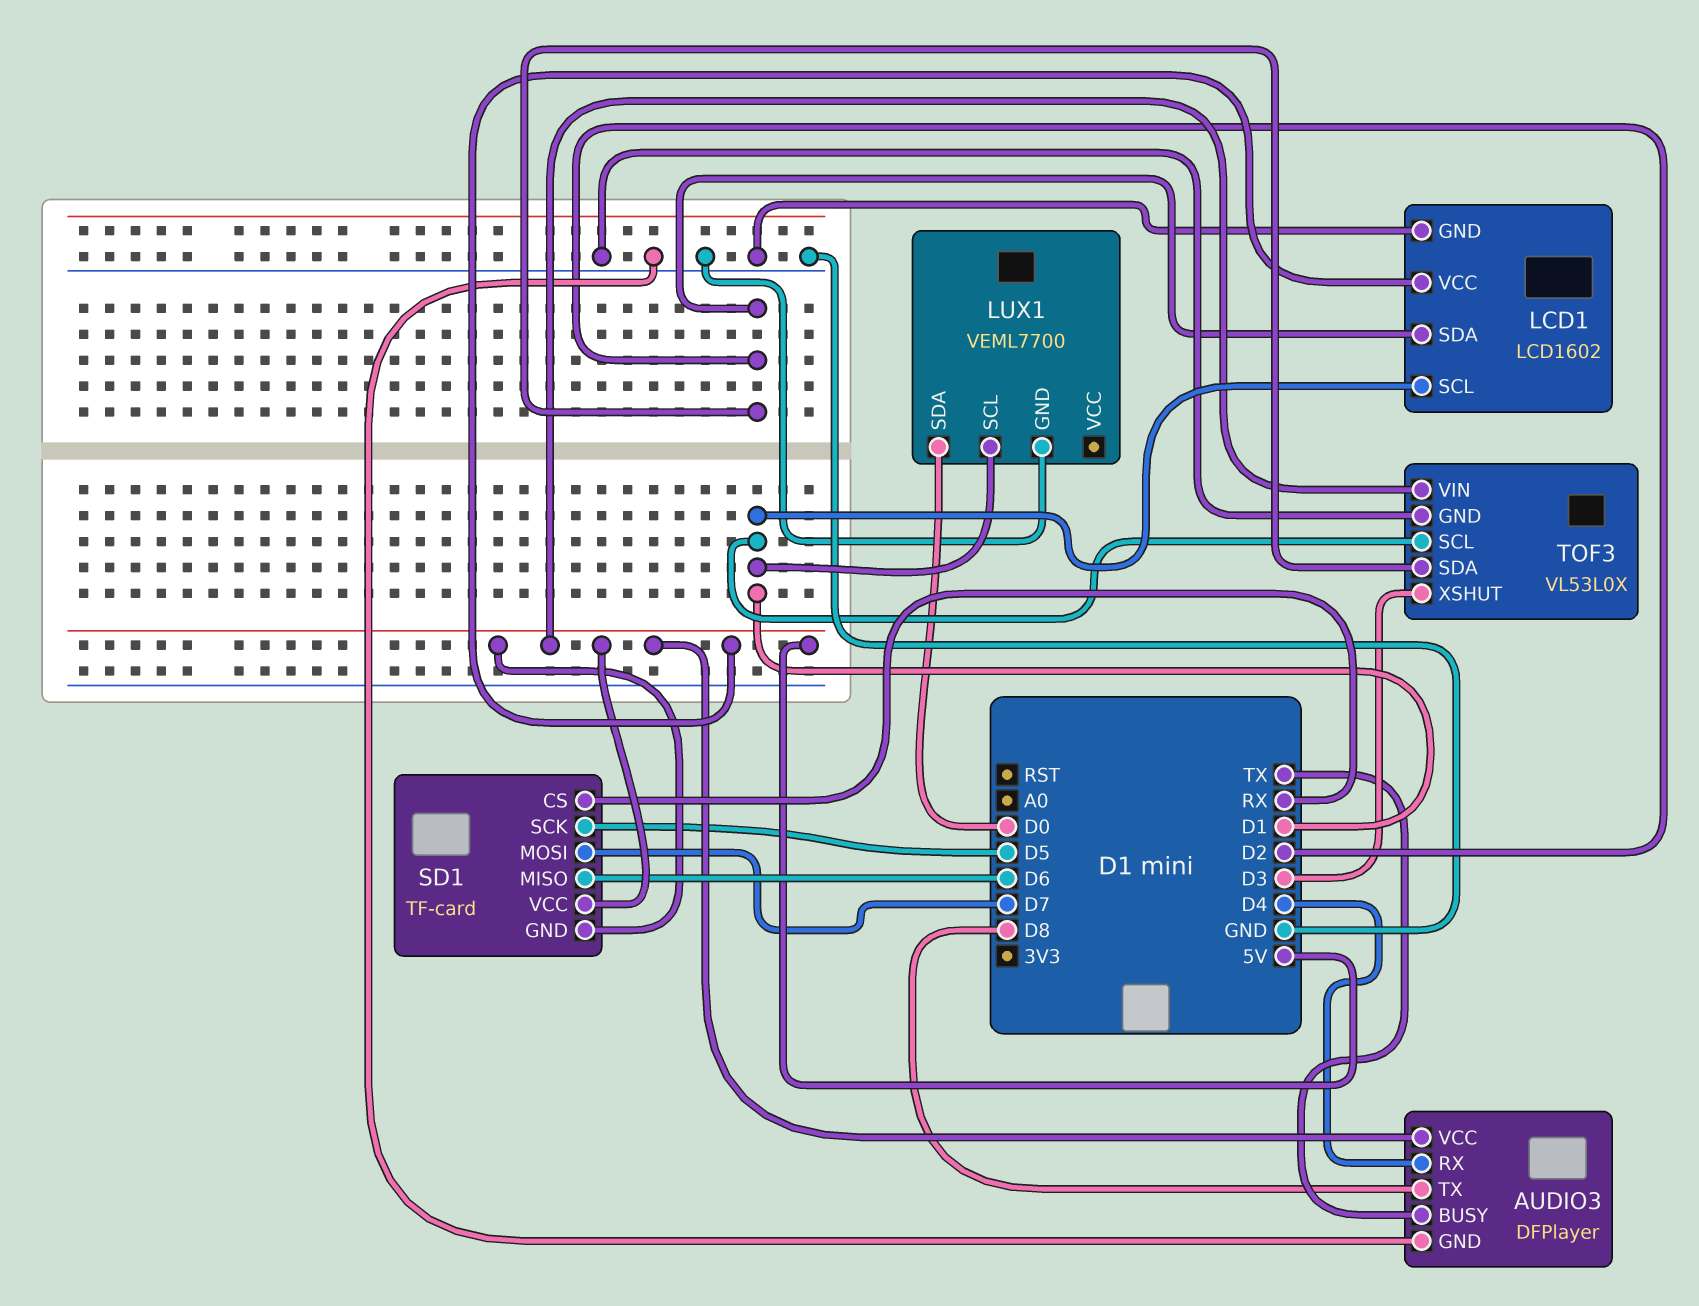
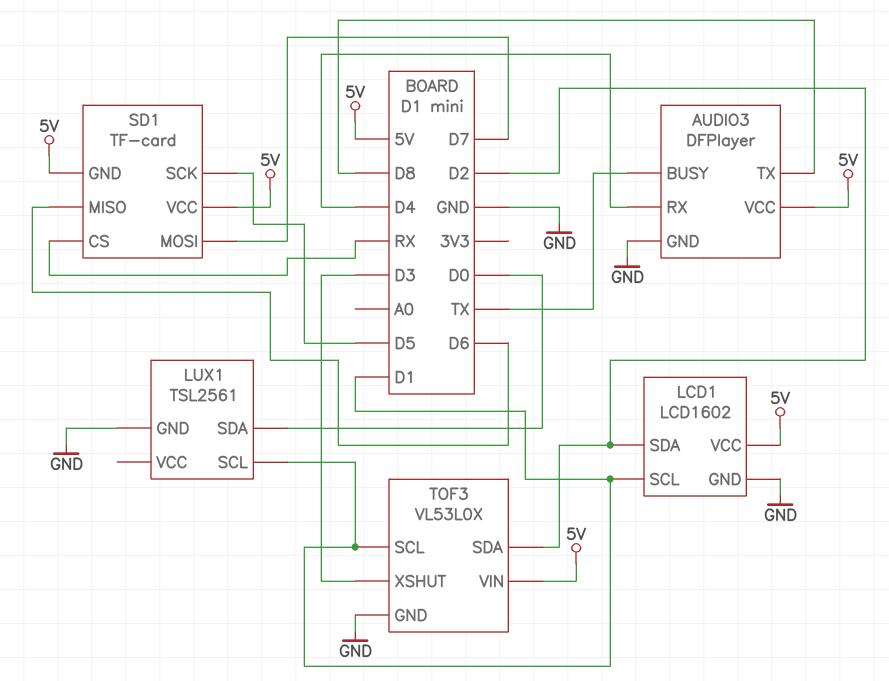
LUX1: VEML7700 -> TSL2561

